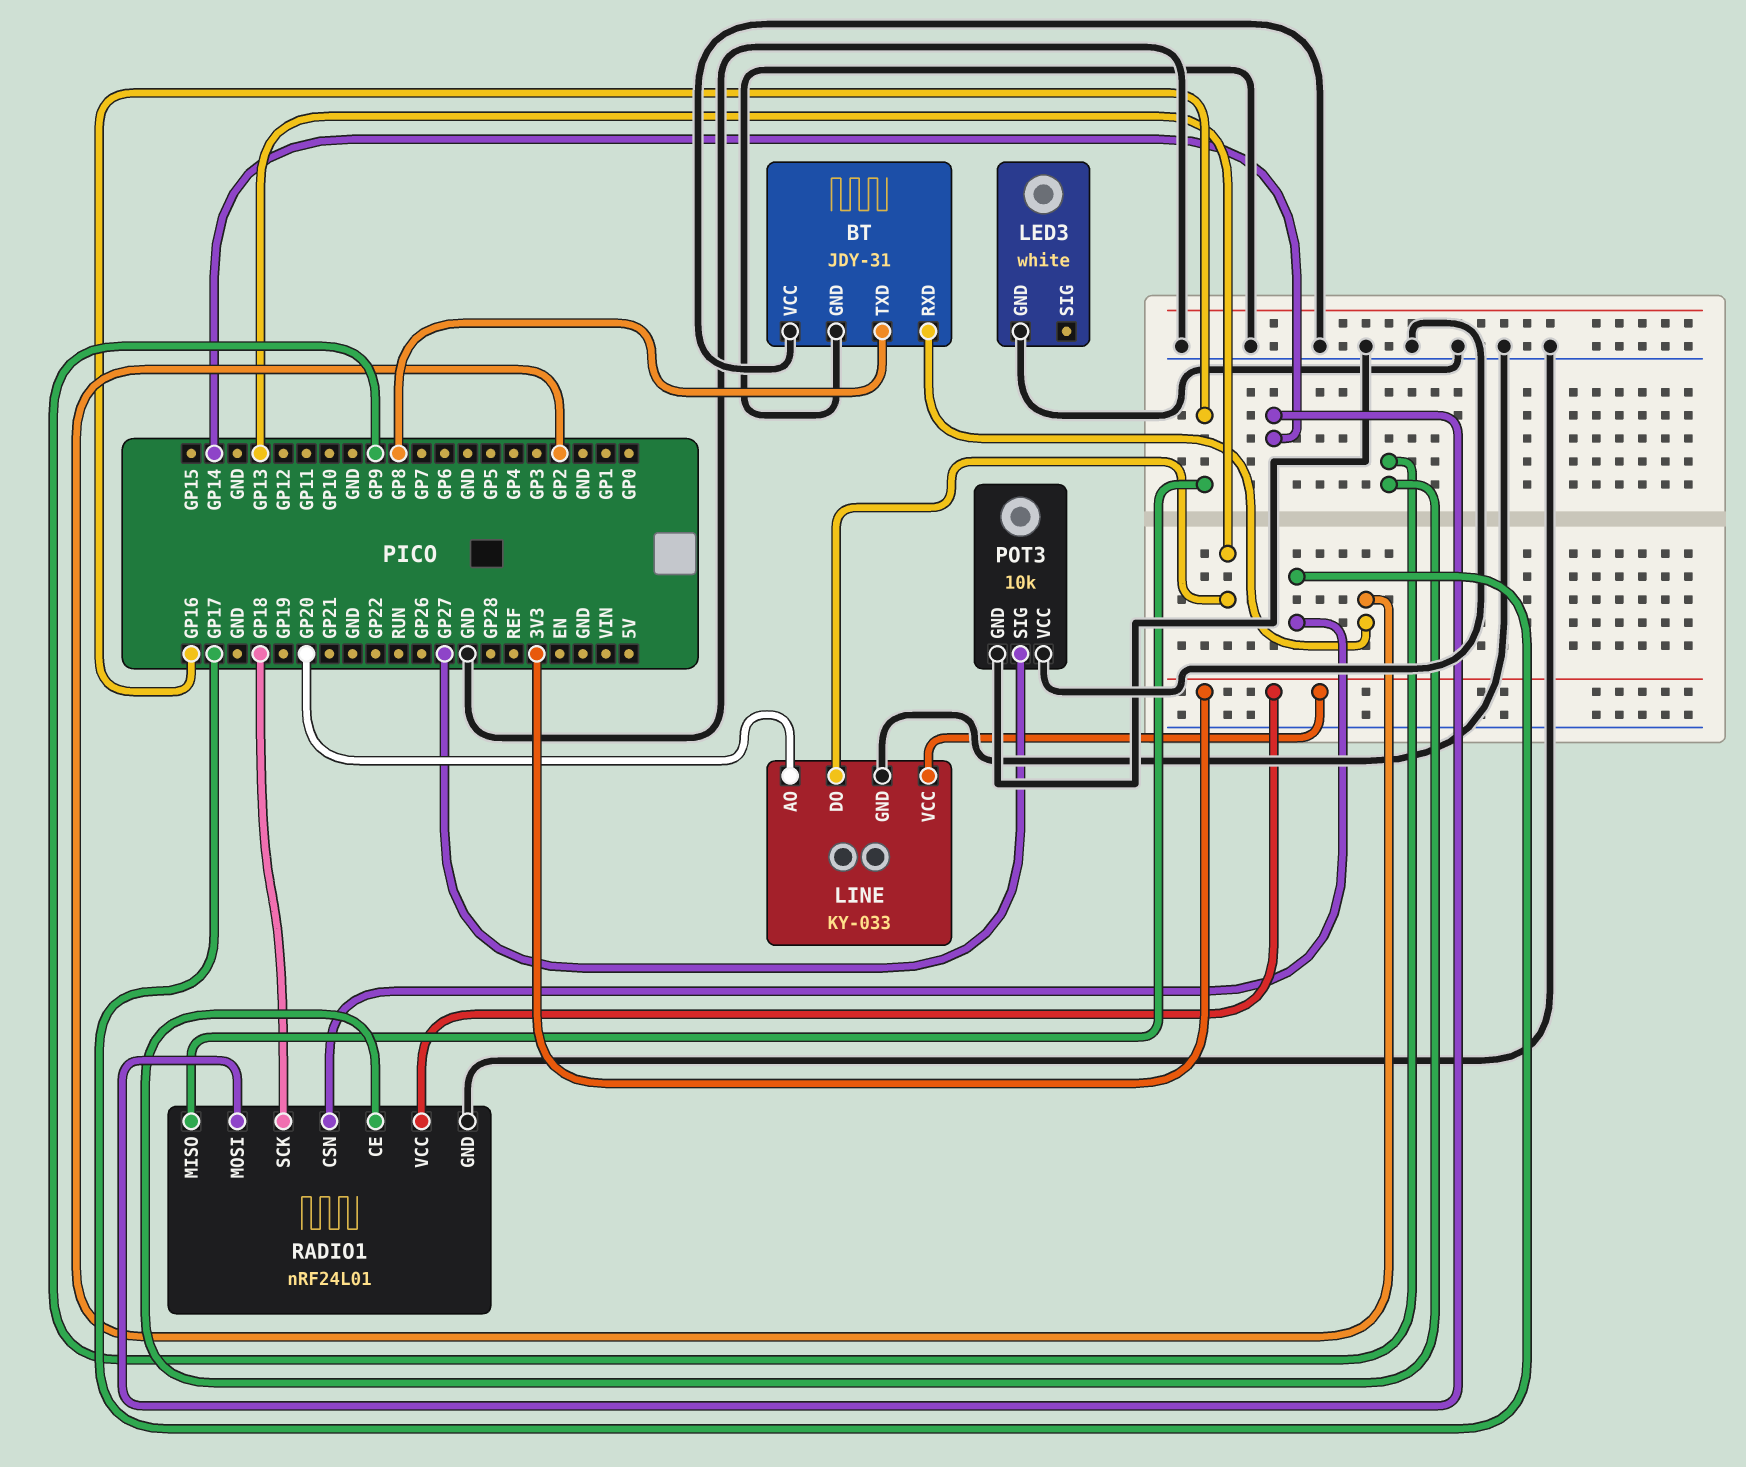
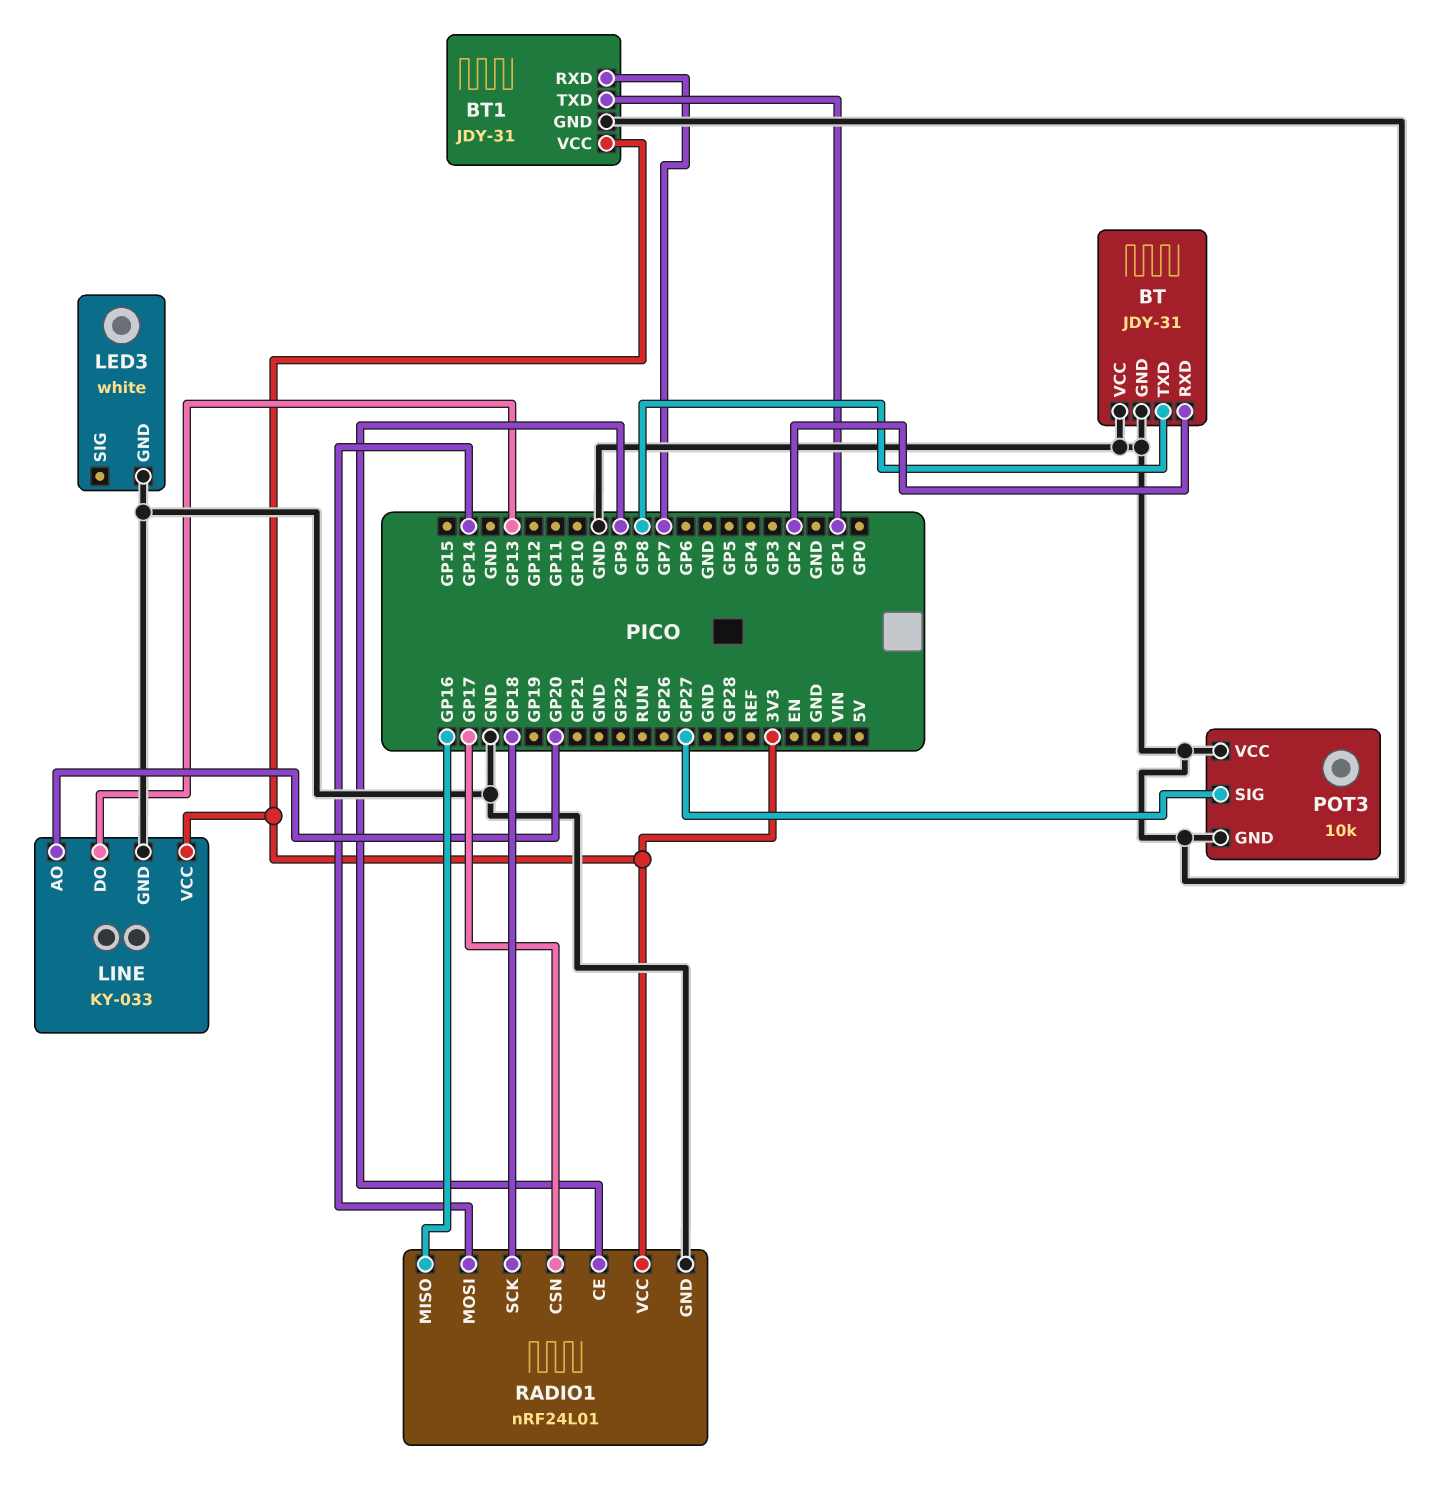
BT1: none -> JDY-31
BT1 pin GND: none -> GND
BT1 pin RXD: none -> GP7
BT1 pin TXD: none -> GP1
BT1 pin VCC: none -> 3V3

